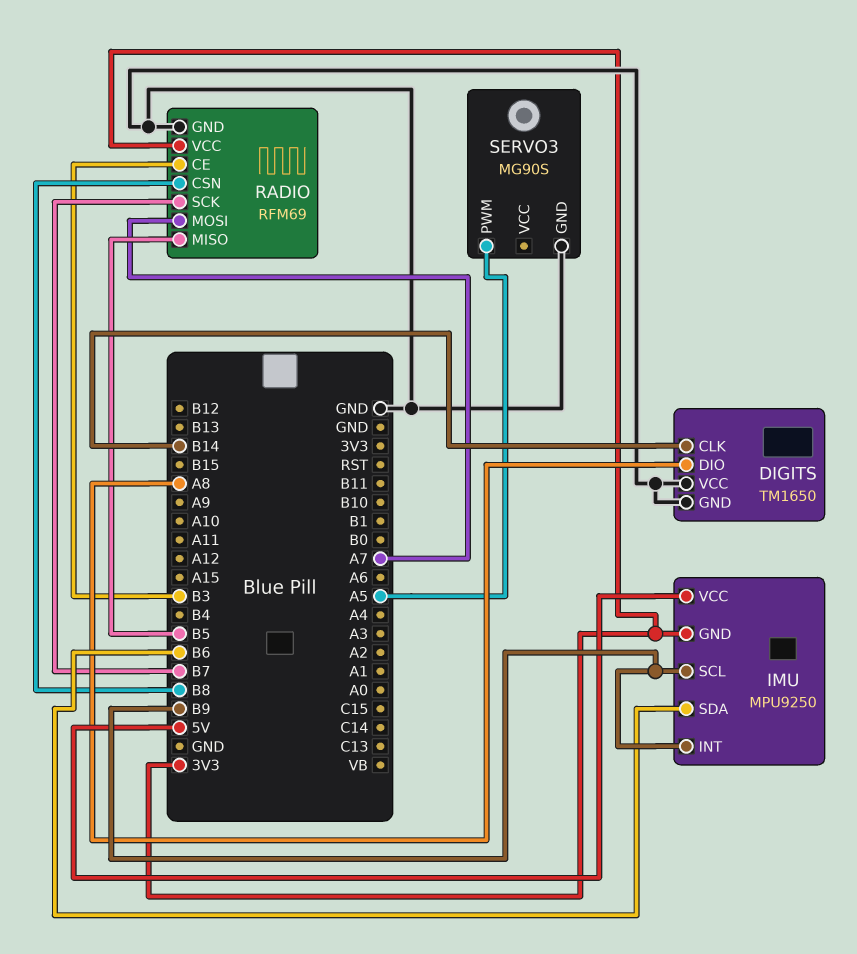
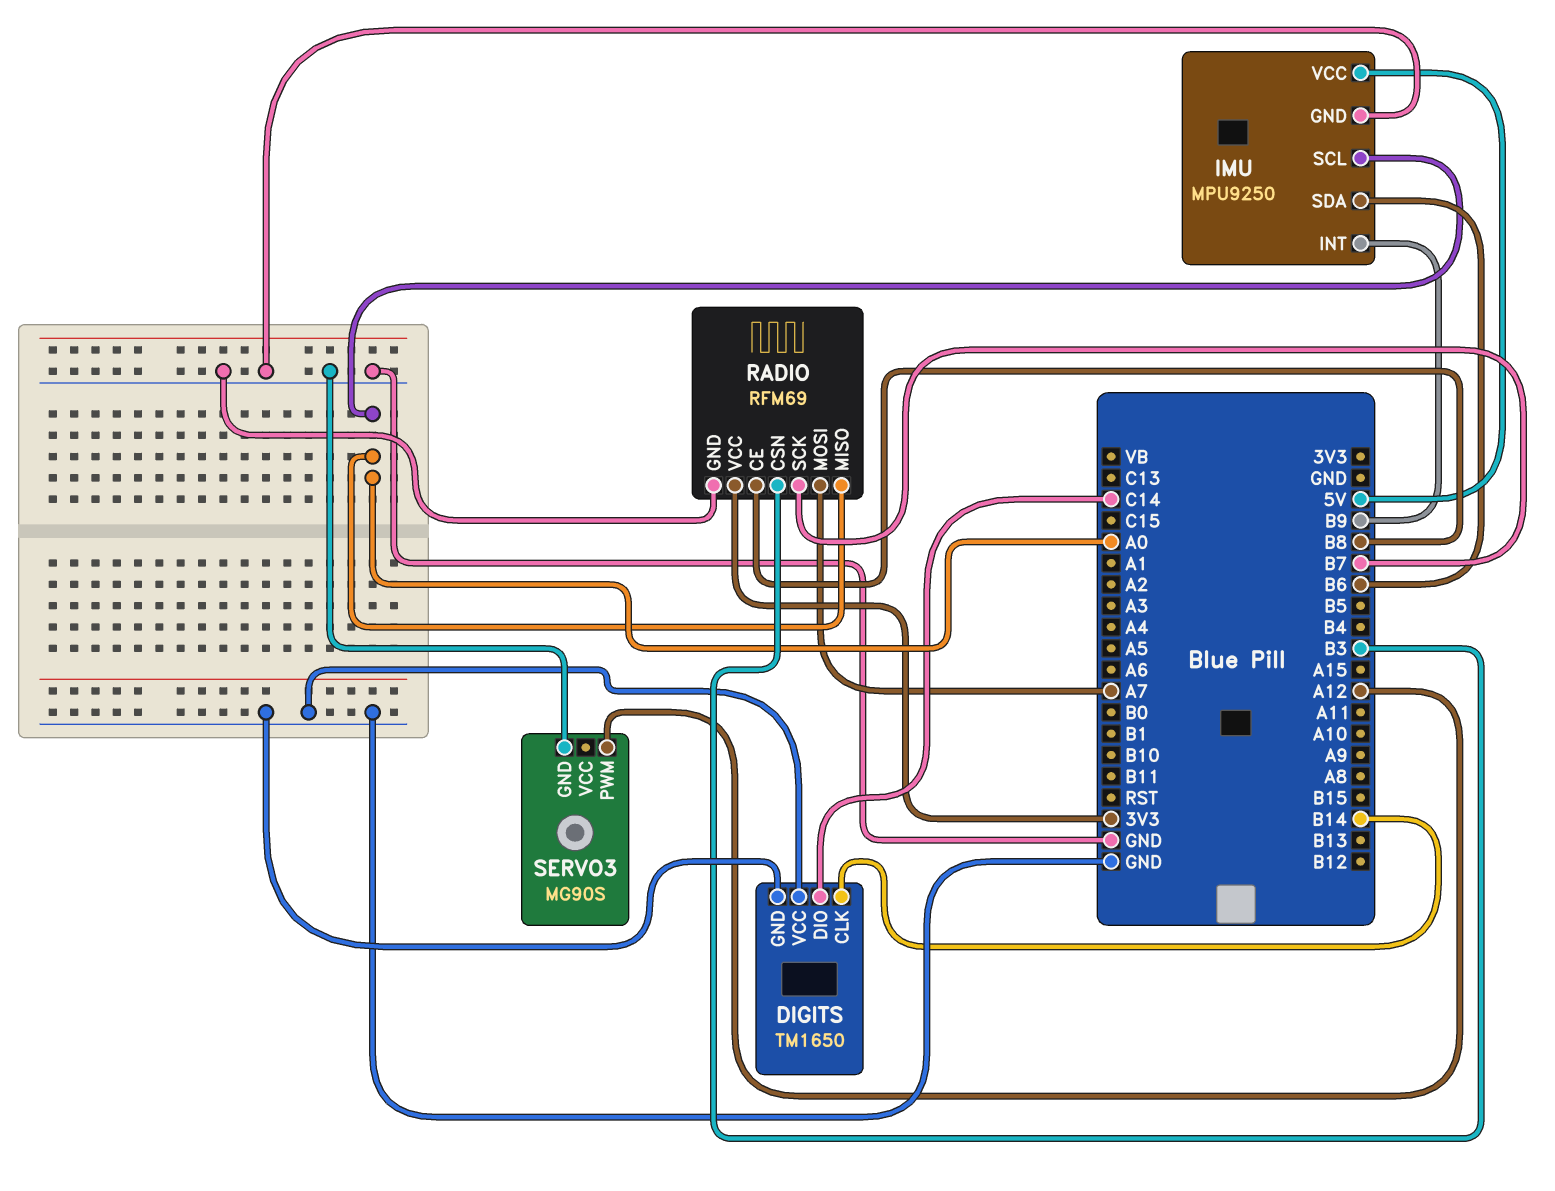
DIGITS pin DIO: A8 -> C14
IMU pin GND: 3V3 -> GND
IMU pin SCL: B9 -> A0
RADIO pin CE: B3 -> B8
RADIO pin CSN: B8 -> B3
RADIO pin MISO: B5 -> A0
SERVO3 pin PWM: A5 -> A12

